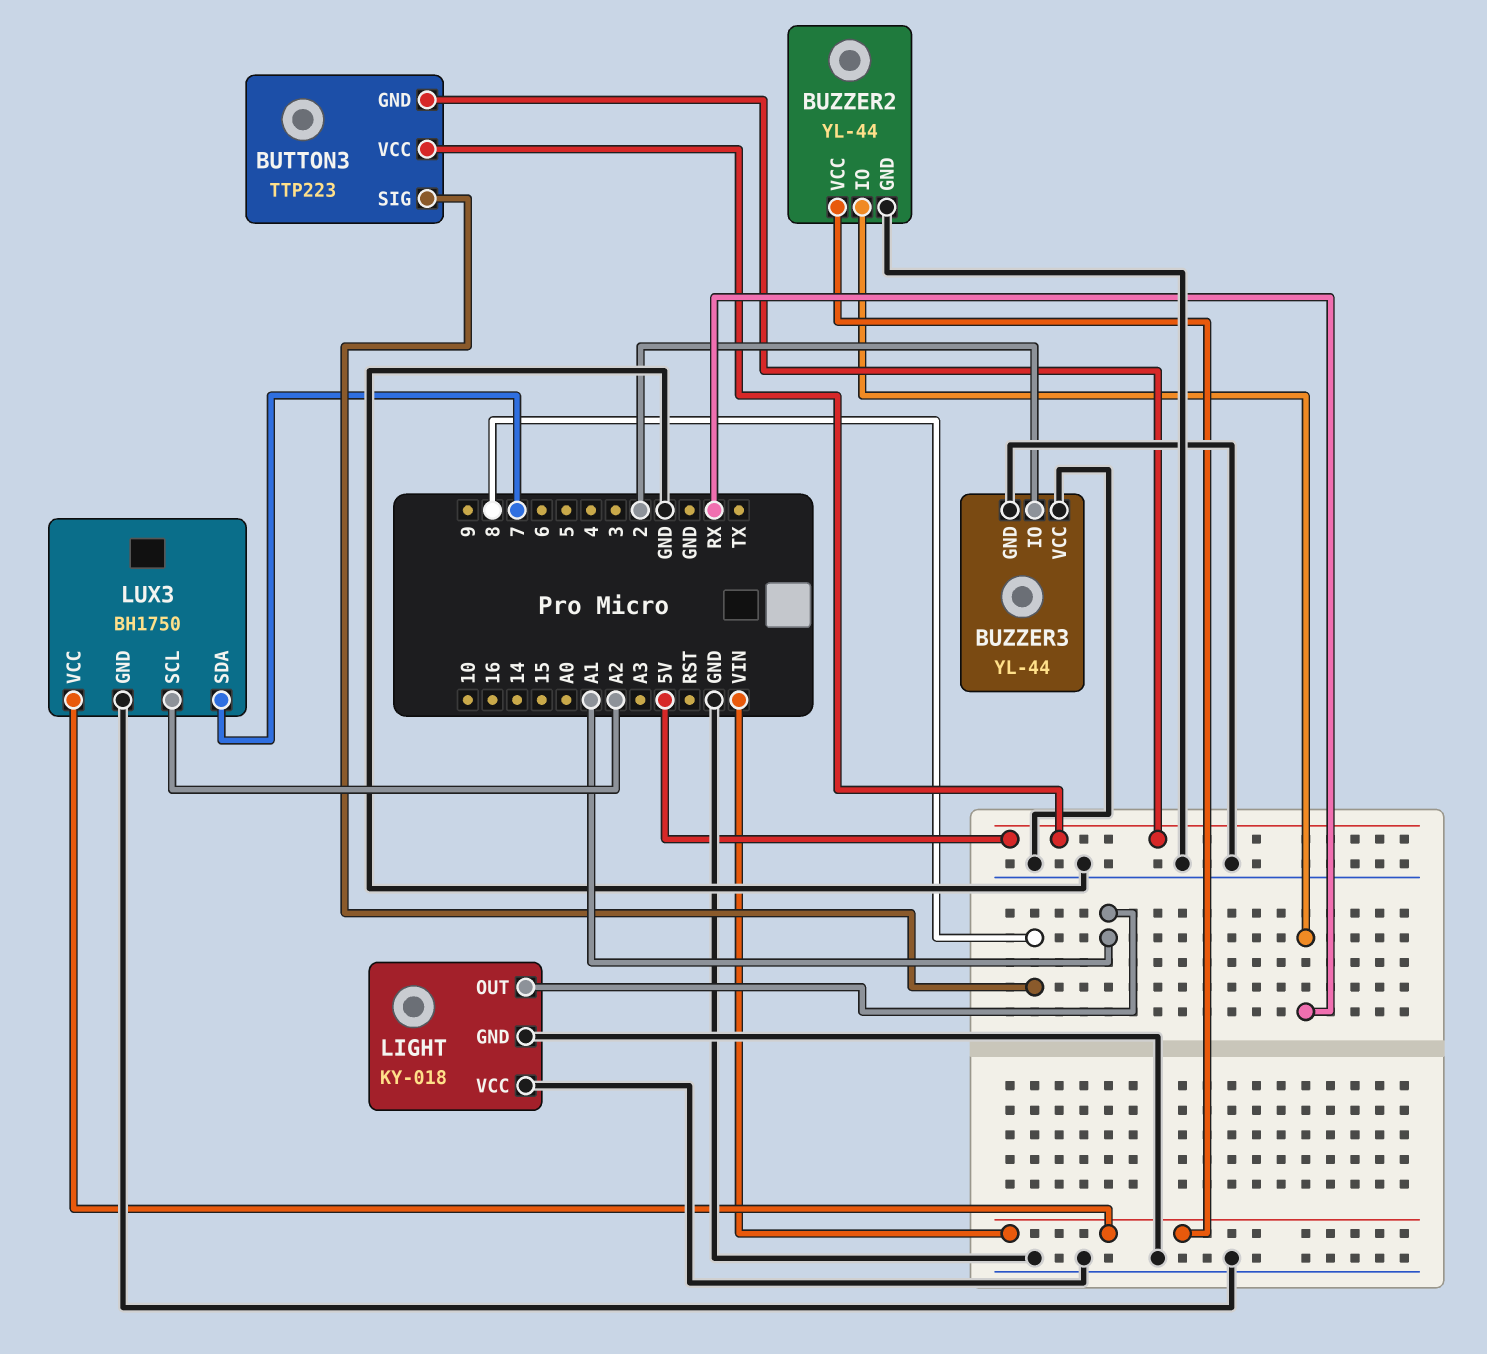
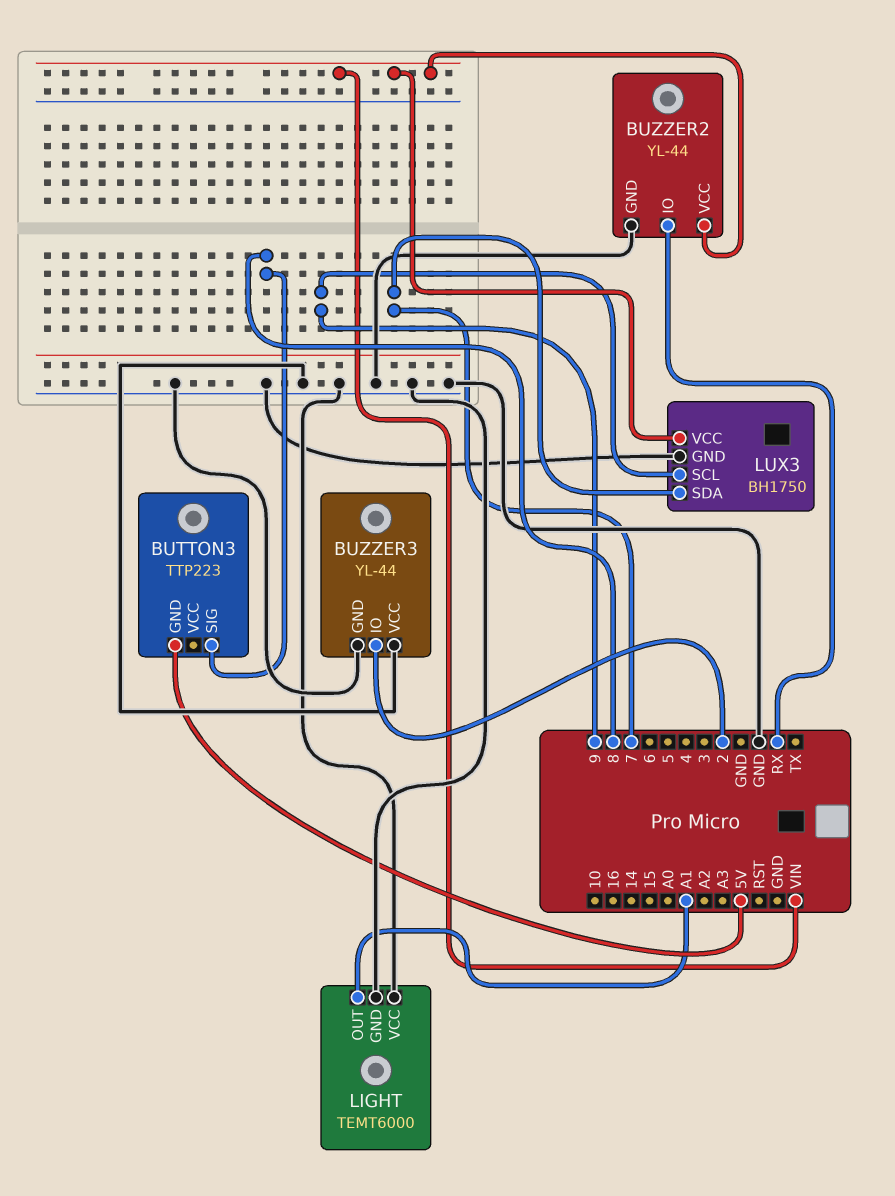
BUTTON3 pin VCC: 5V -> none
LIGHT: KY-018 -> TEMT6000
LUX3 pin SCL: A2 -> 9

